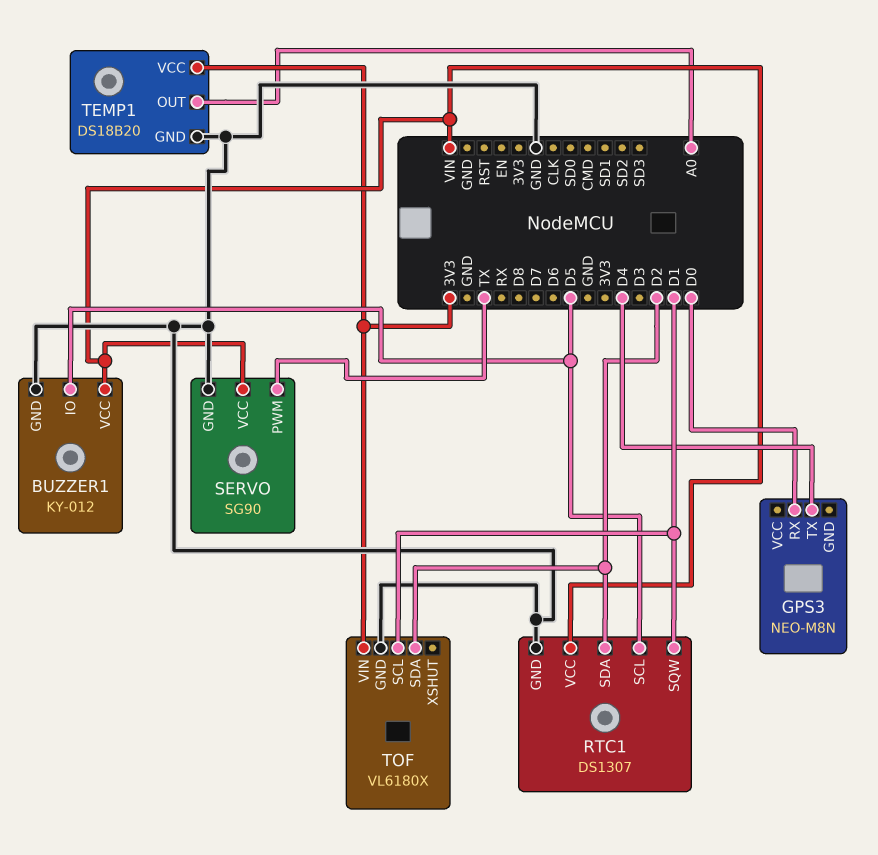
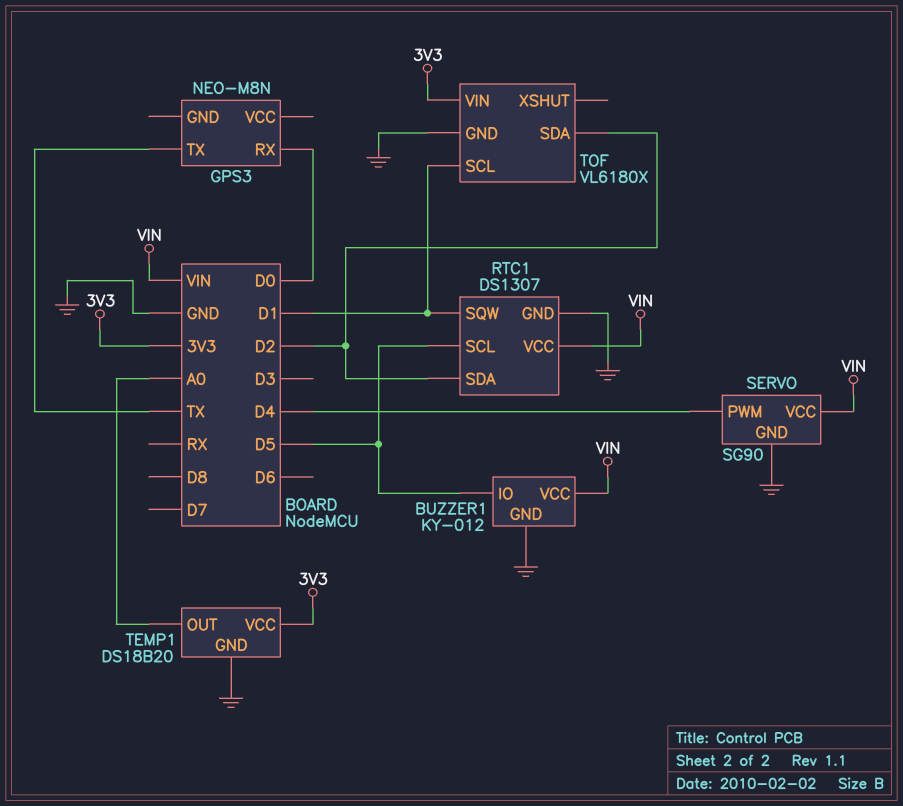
GPS3 pin TX: D4 -> TX
SERVO pin PWM: TX -> D4

